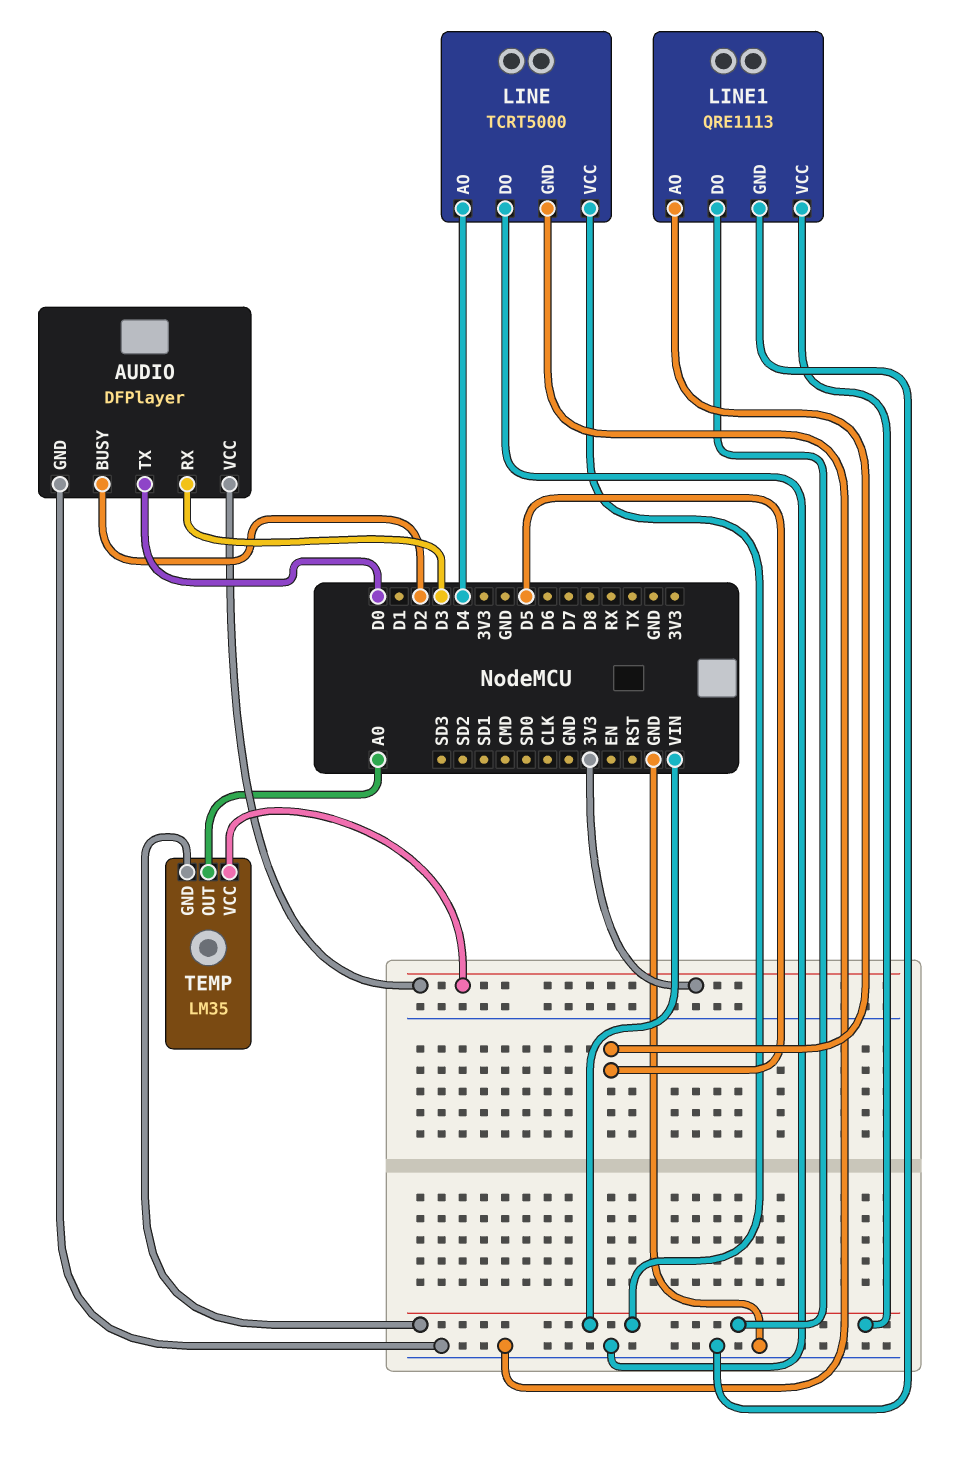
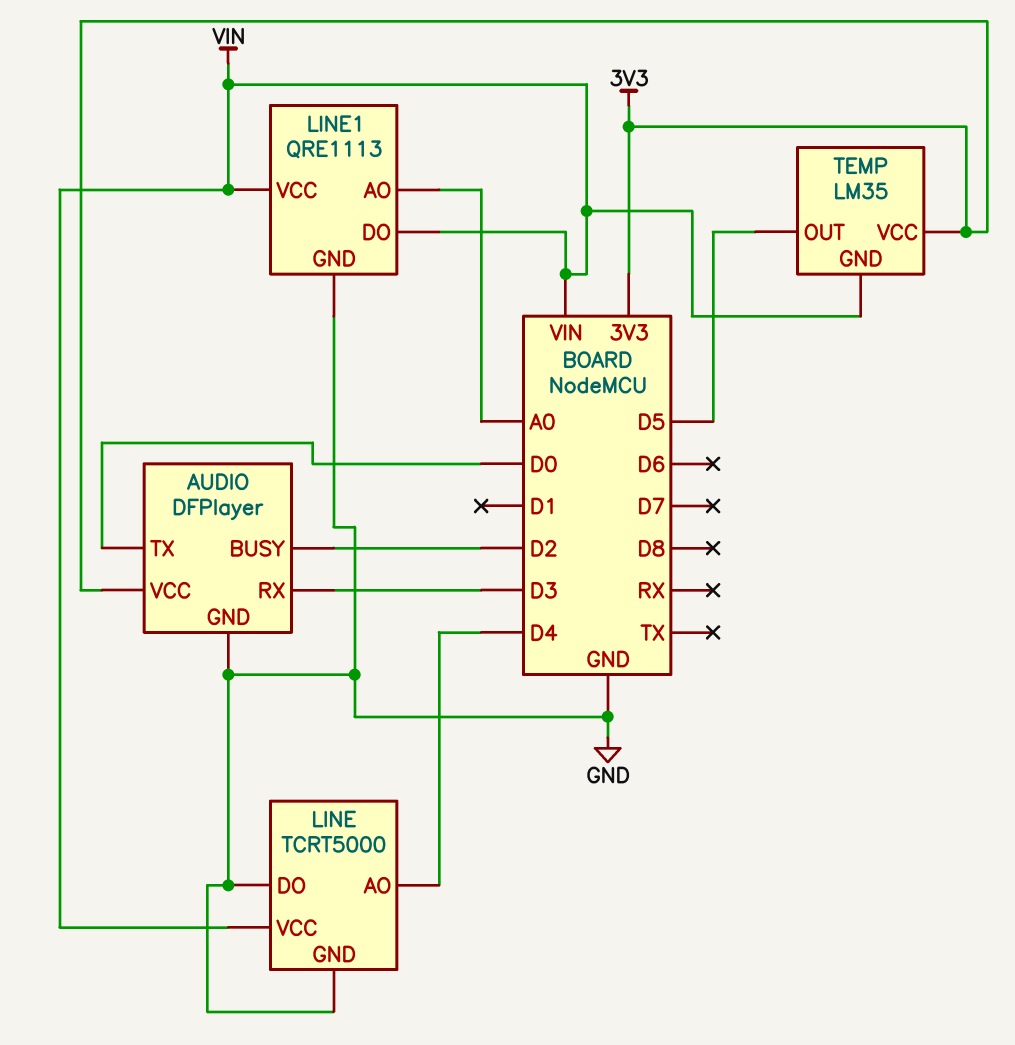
LINE1 pin AO: D5 -> A0
TEMP pin OUT: A0 -> D5

